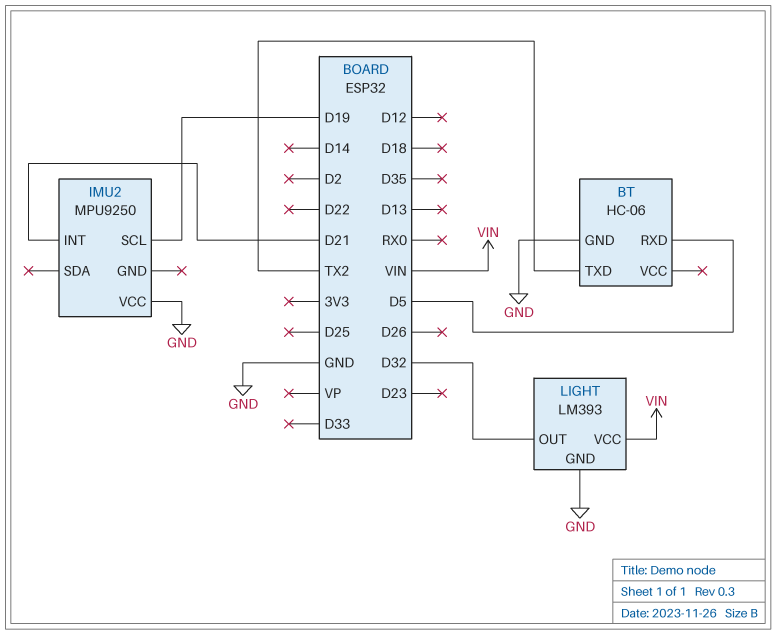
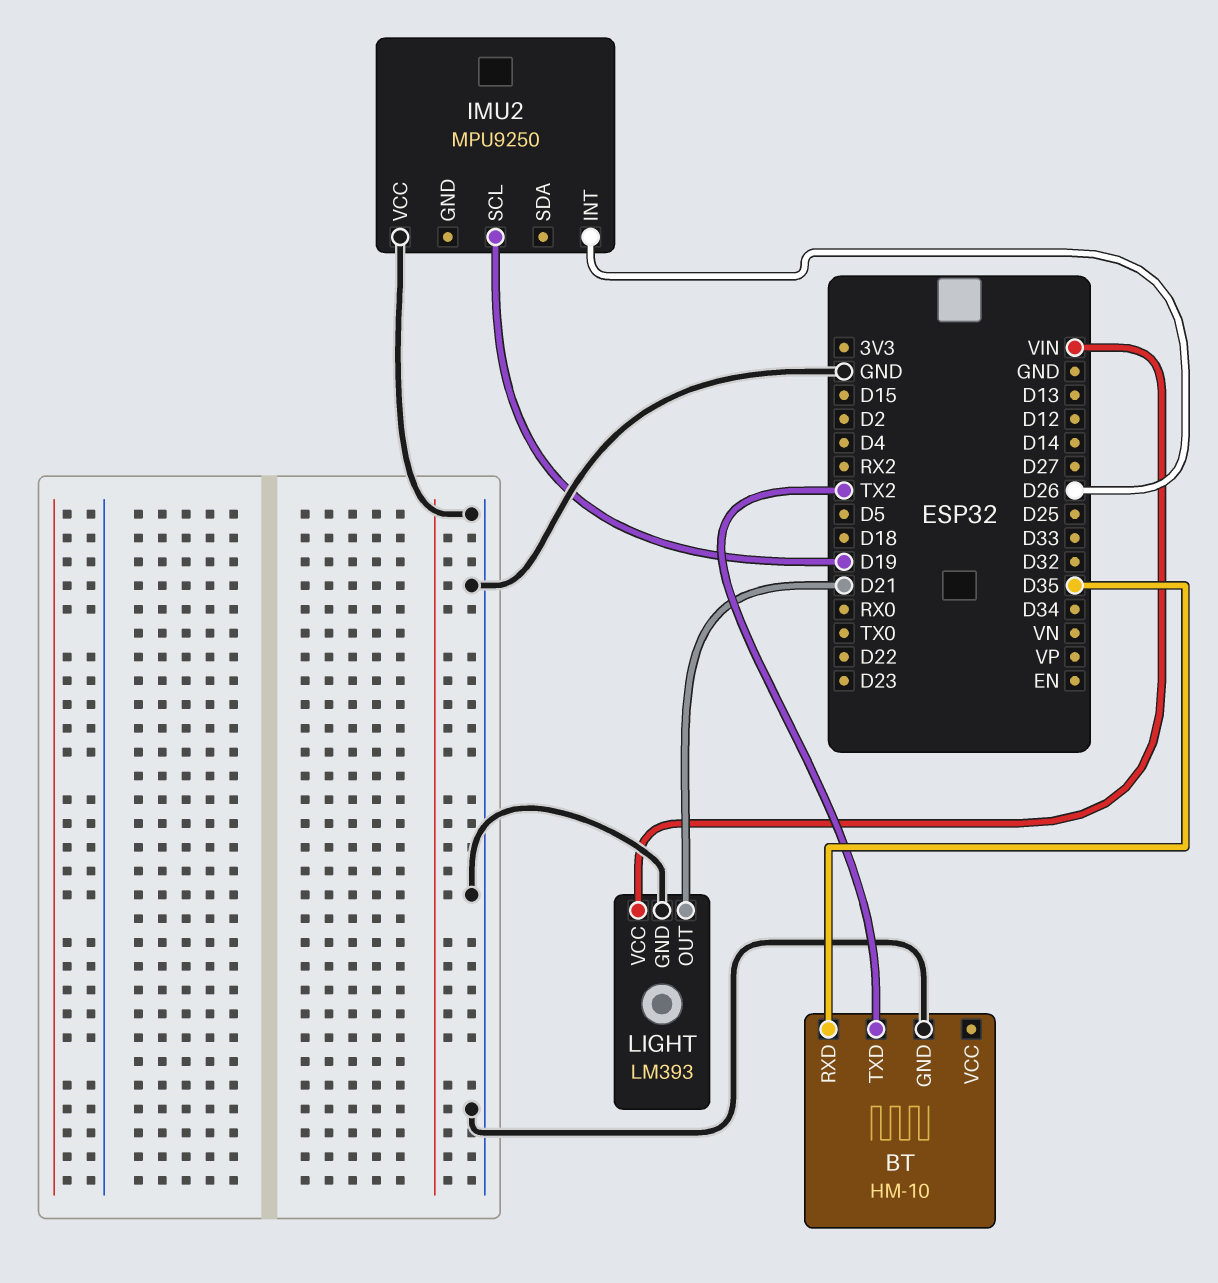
BT: HC-06 -> HM-10
BT pin RXD: D5 -> D35
IMU2 pin INT: D21 -> D26
LIGHT pin OUT: D32 -> D21

